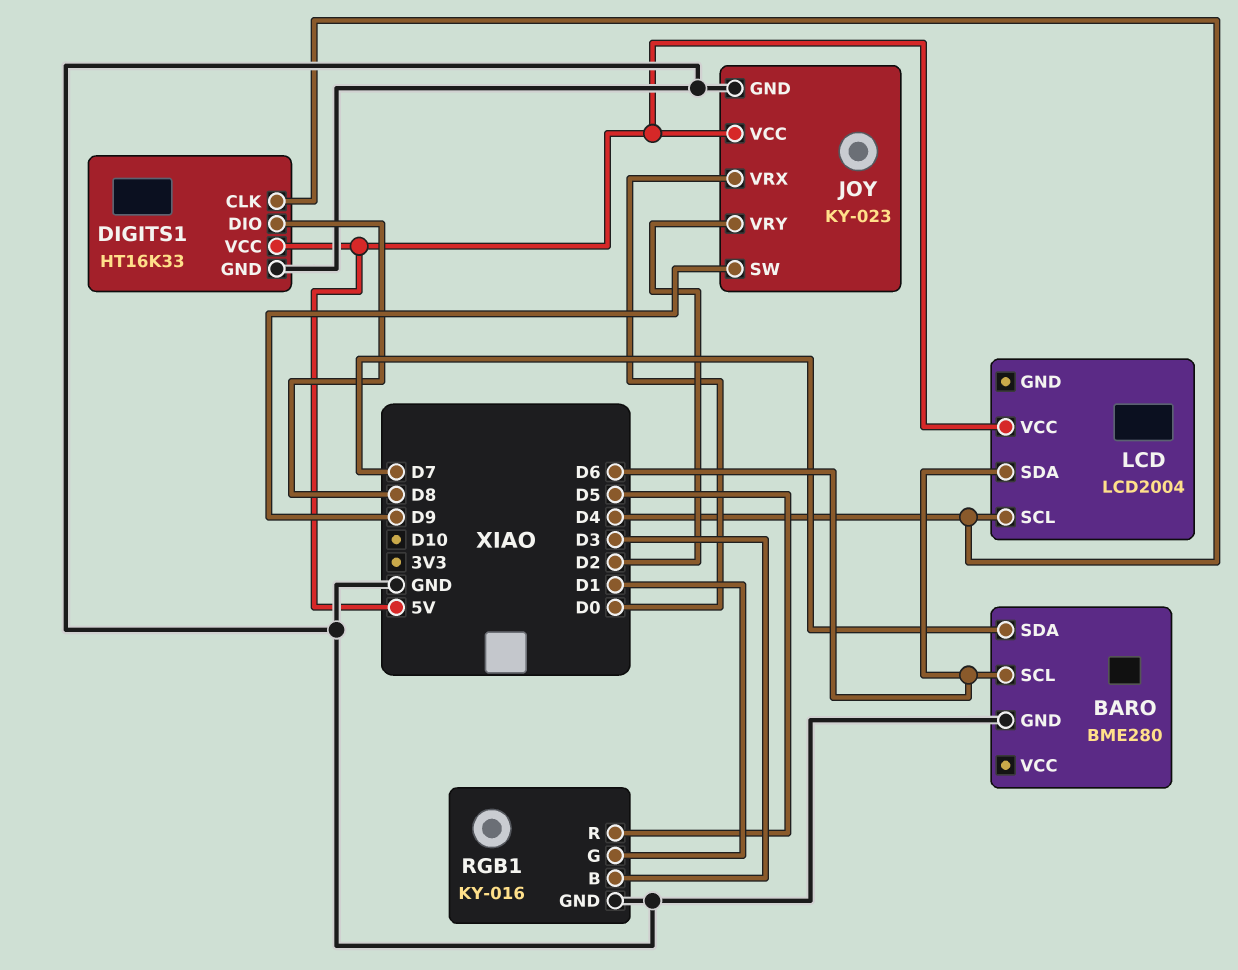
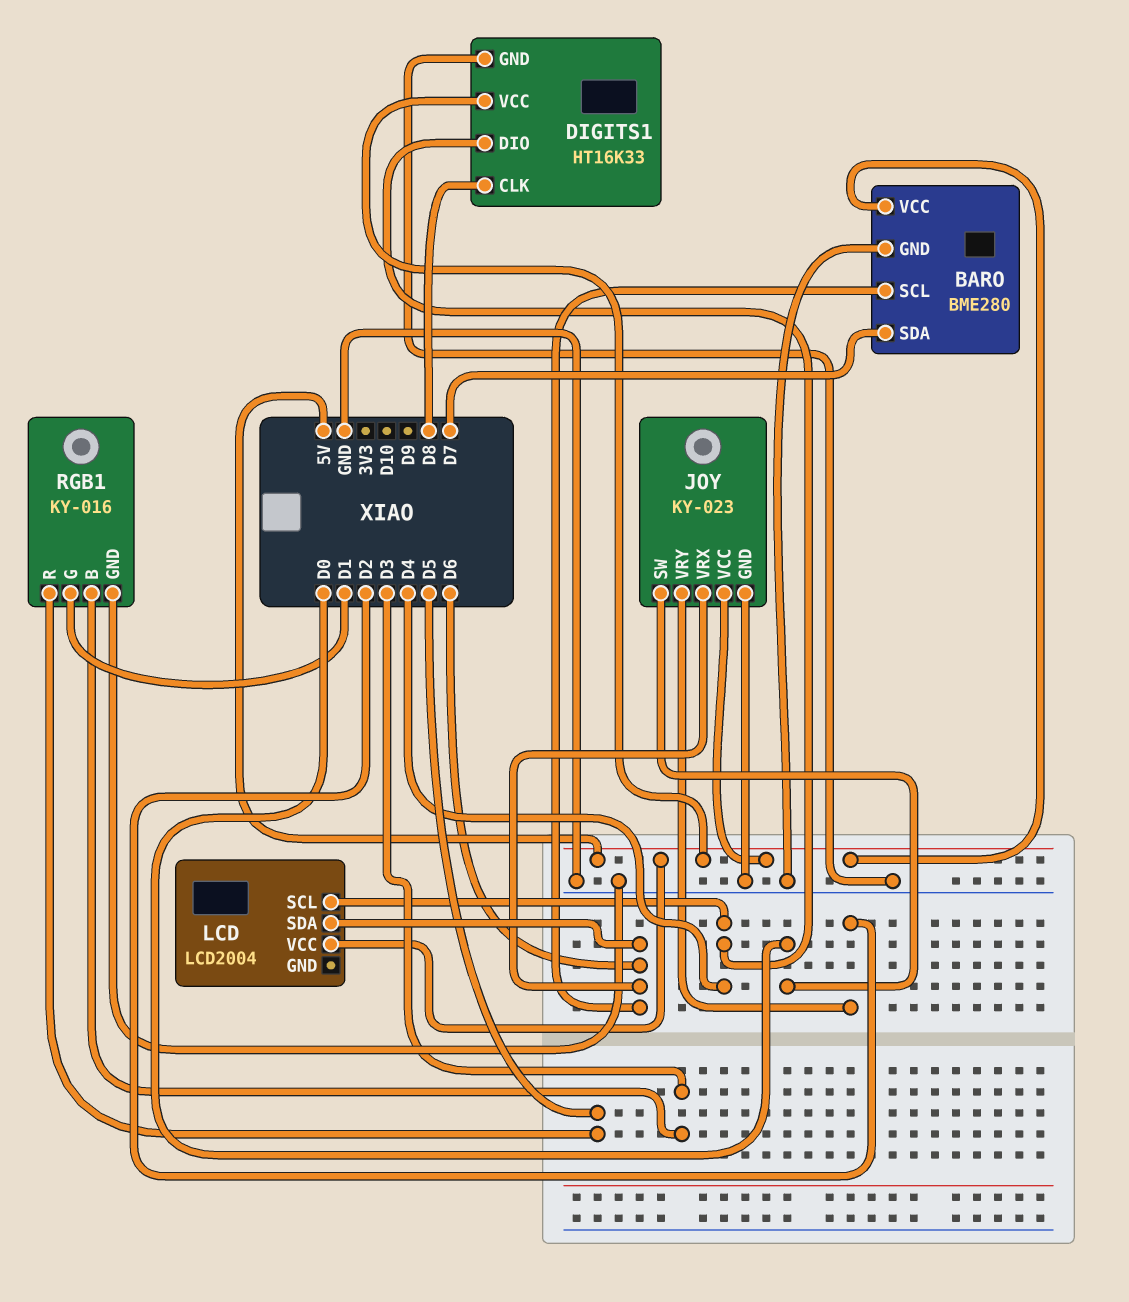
BARO pin VCC: none -> 5V
DIGITS1 pin CLK: D4 -> D8
DIGITS1 pin DIO: D8 -> D4
JOY pin SW: D9 -> D0
JOY pin VRX: D0 -> D6

